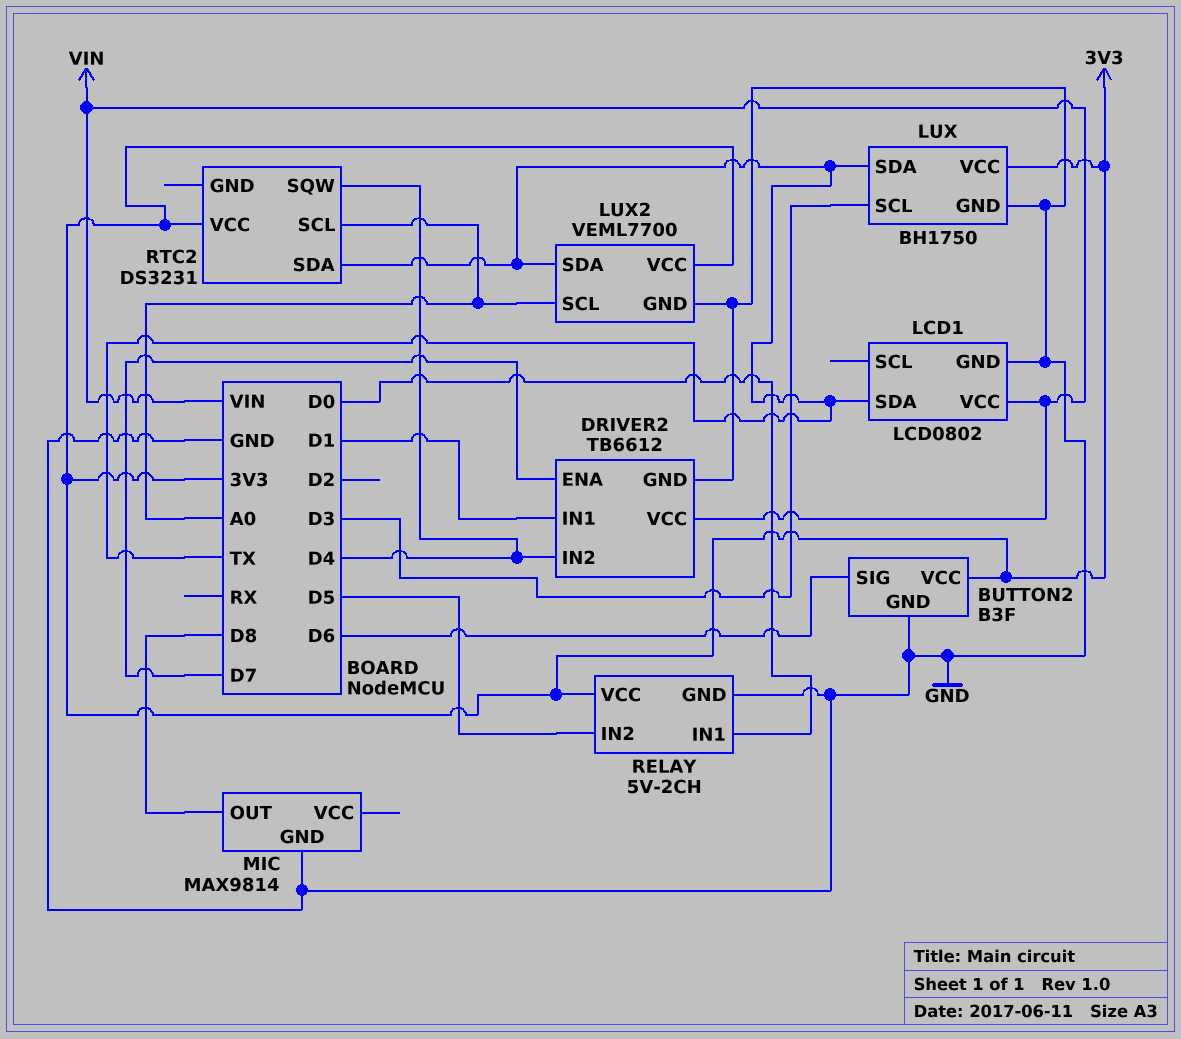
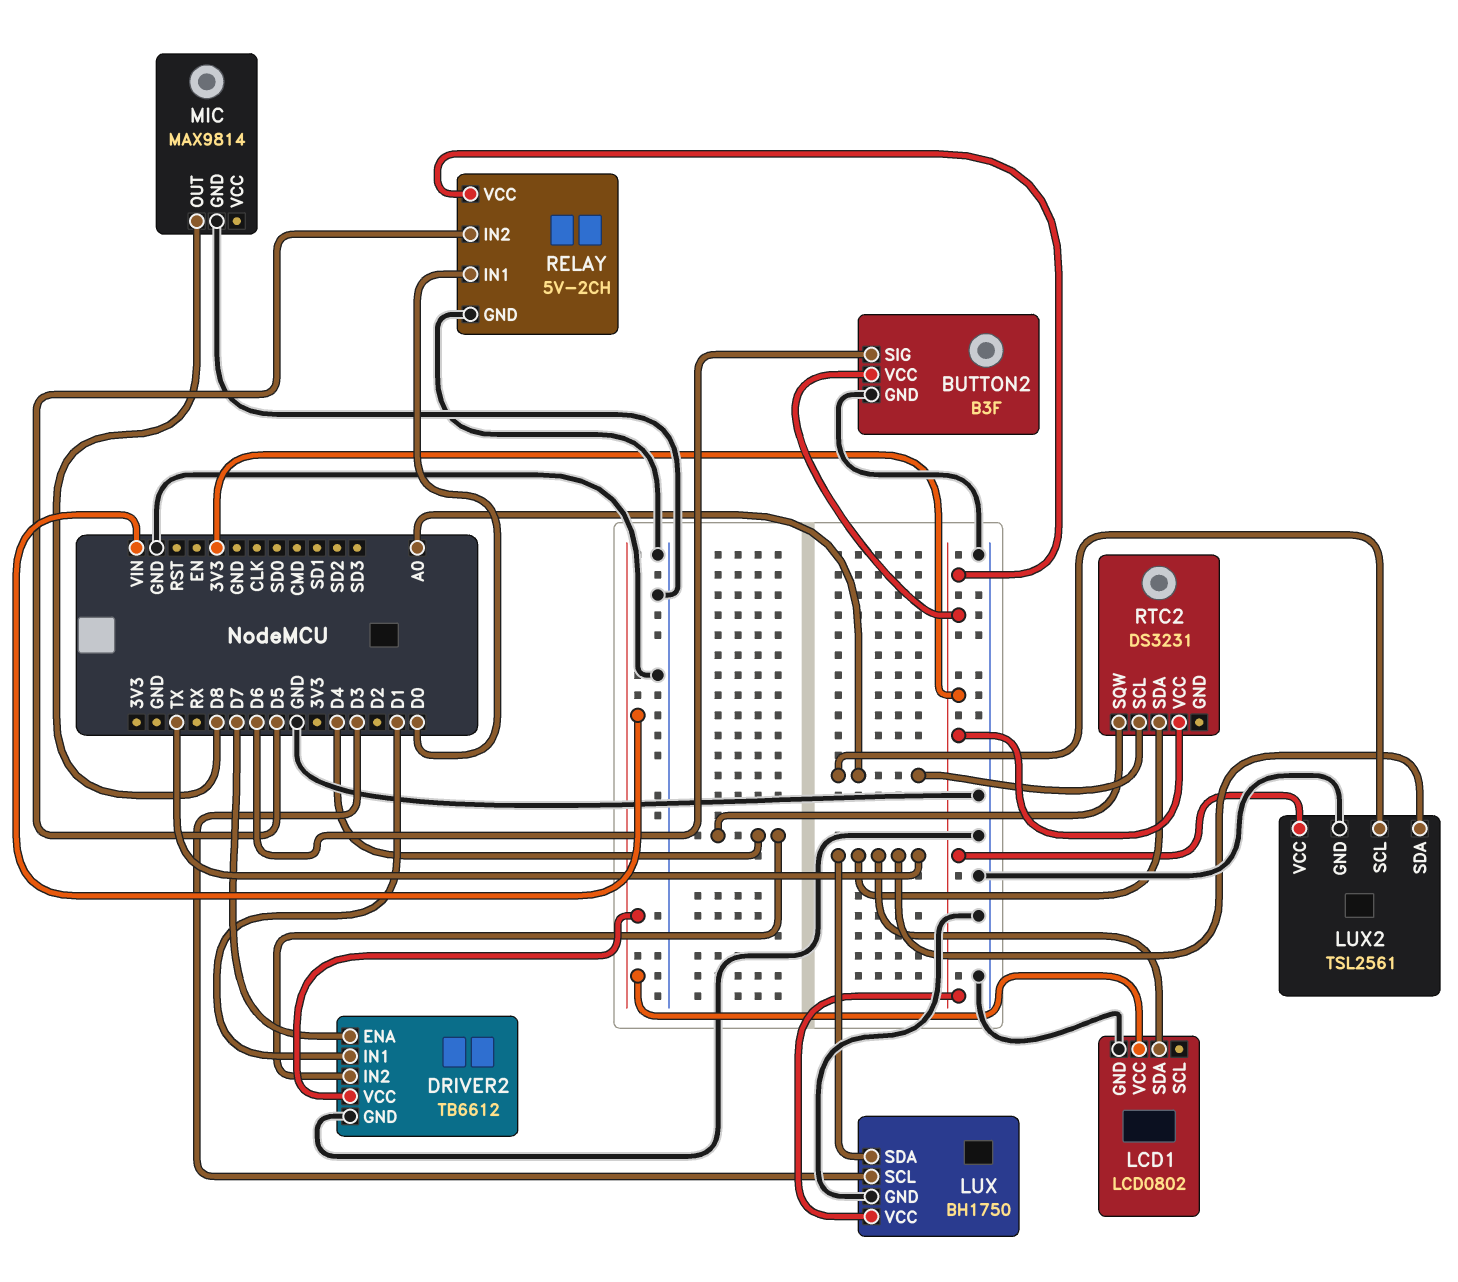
LUX2: VEML7700 -> TSL2561

